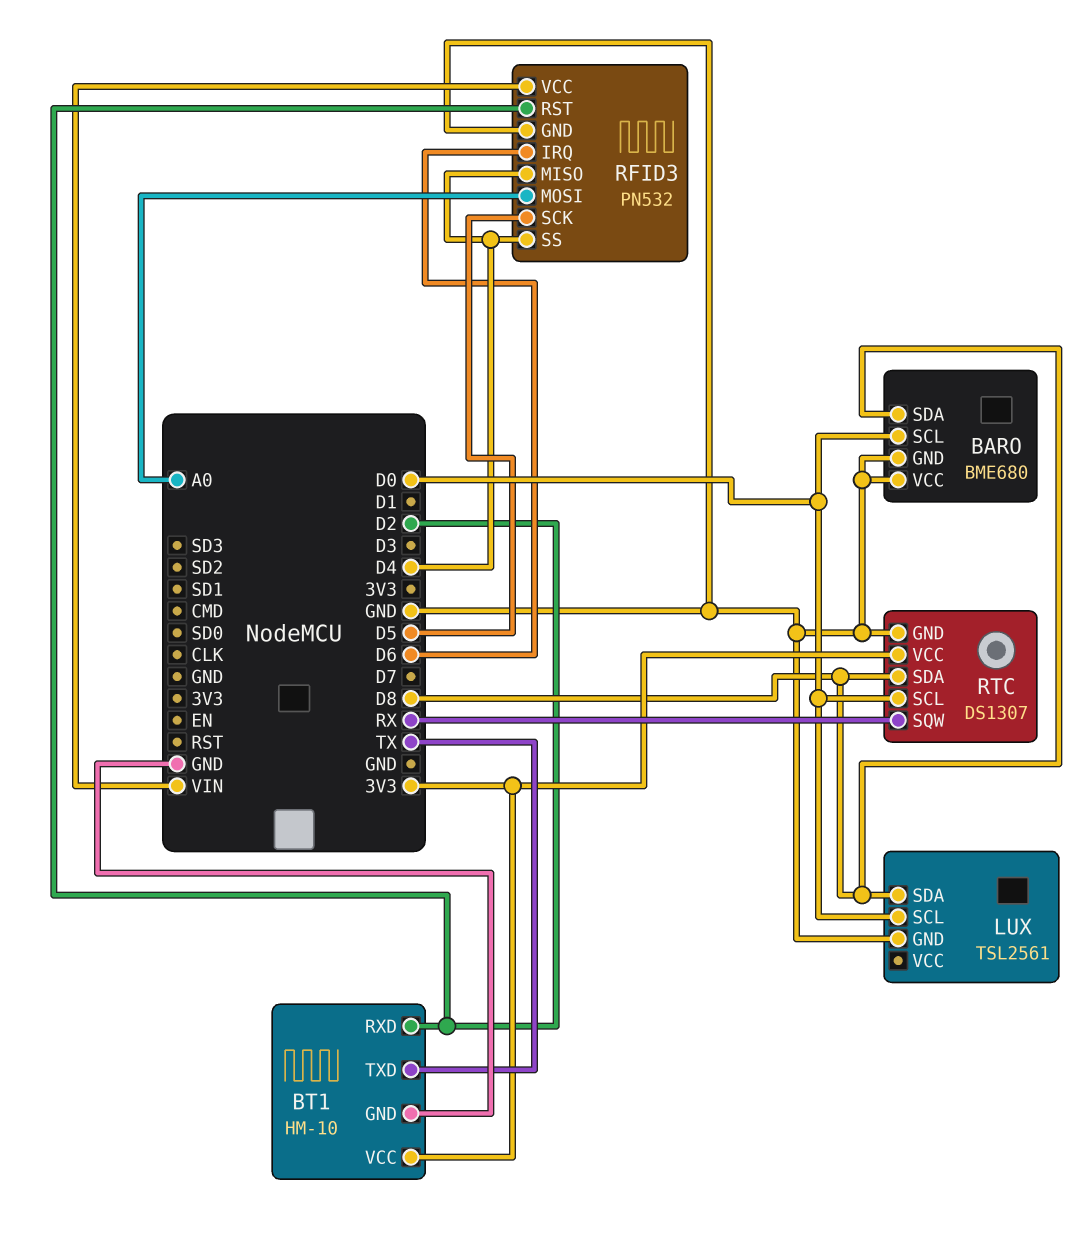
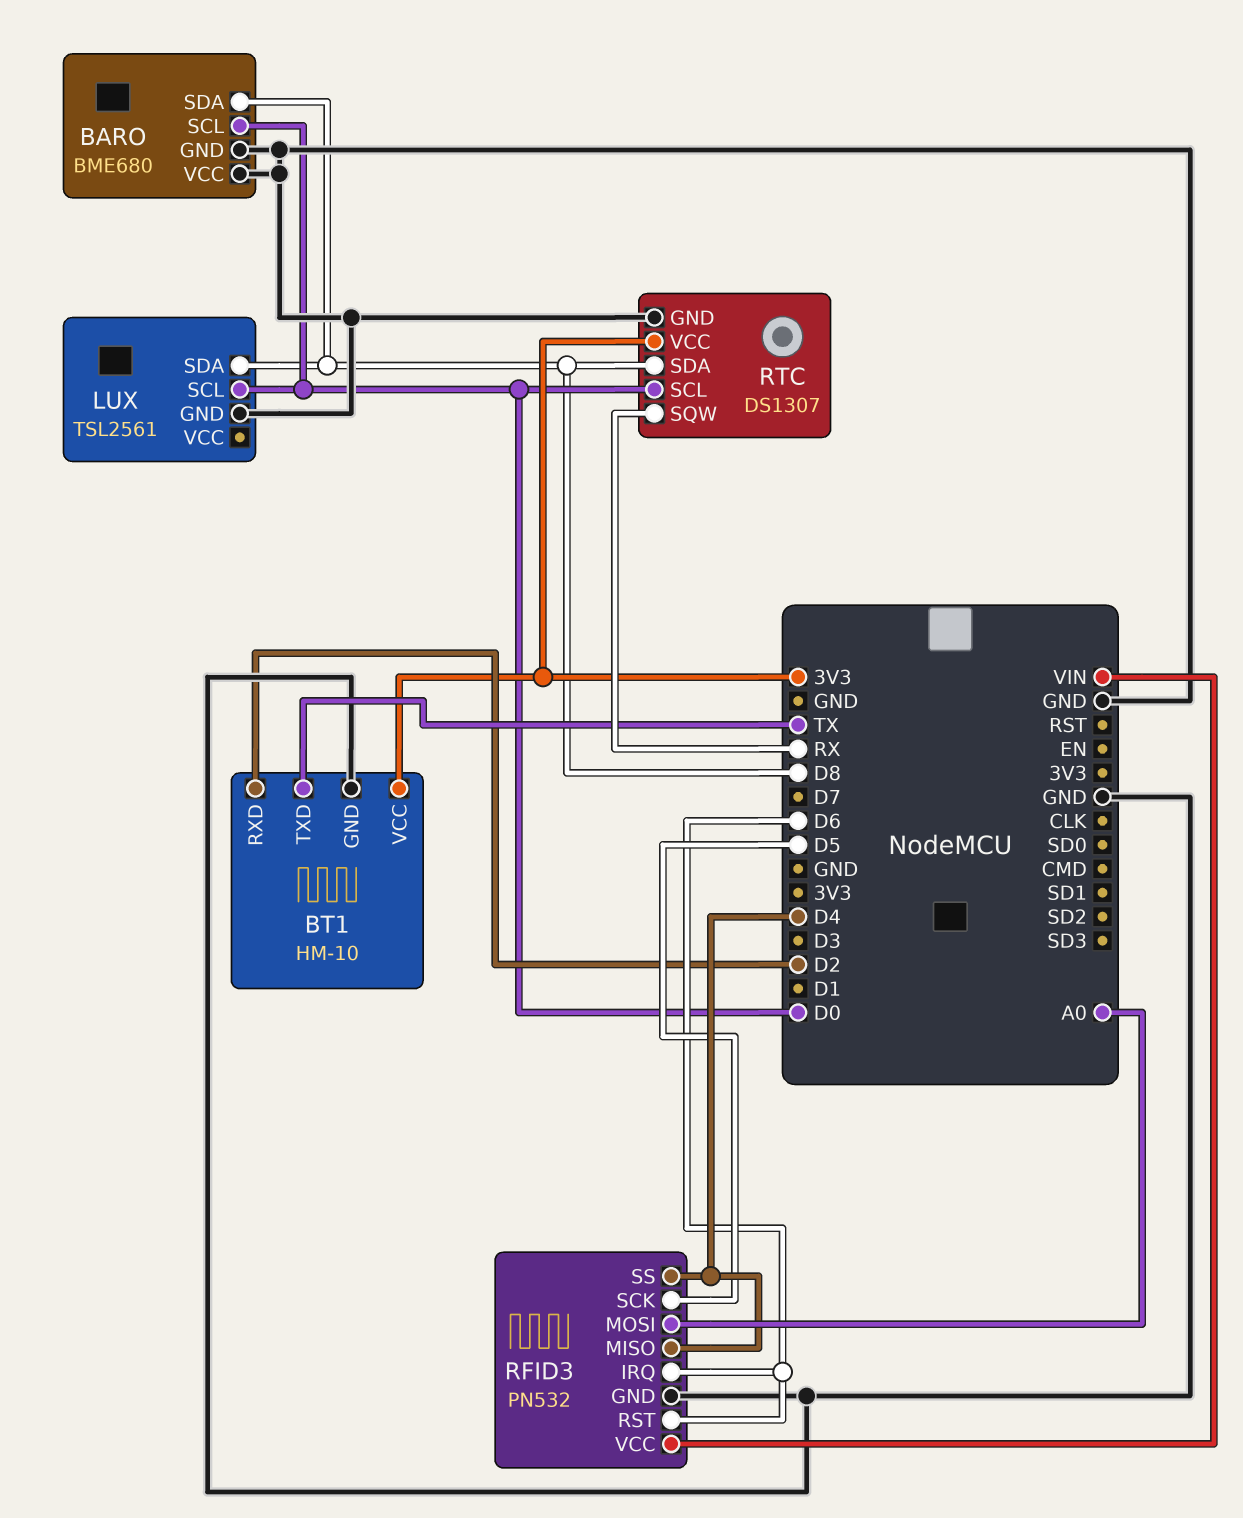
RFID3 pin RST: D2 -> D6

